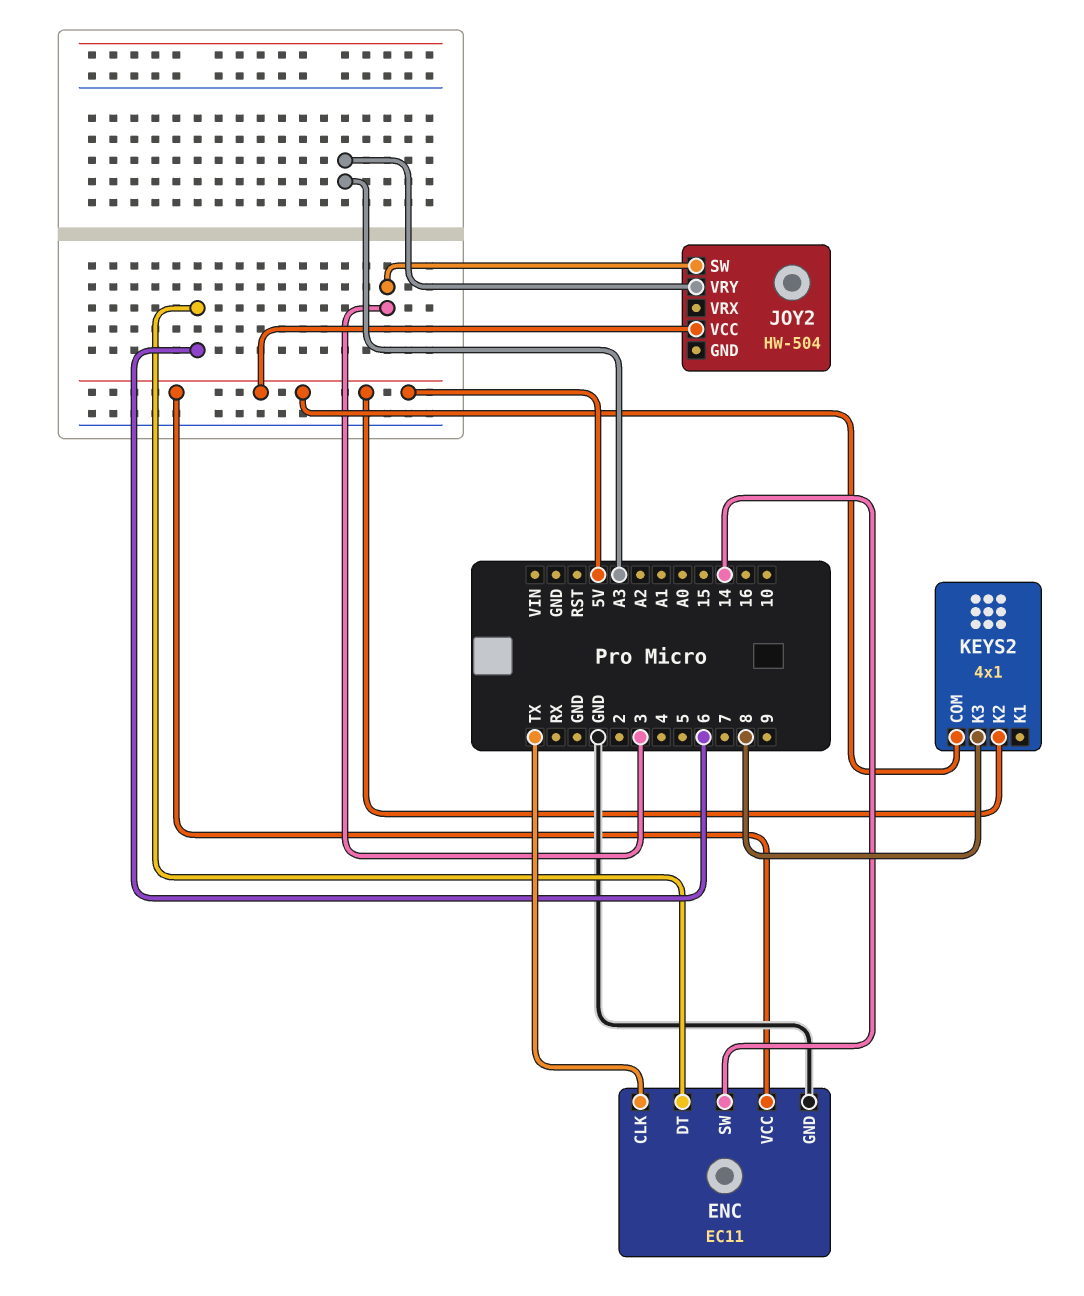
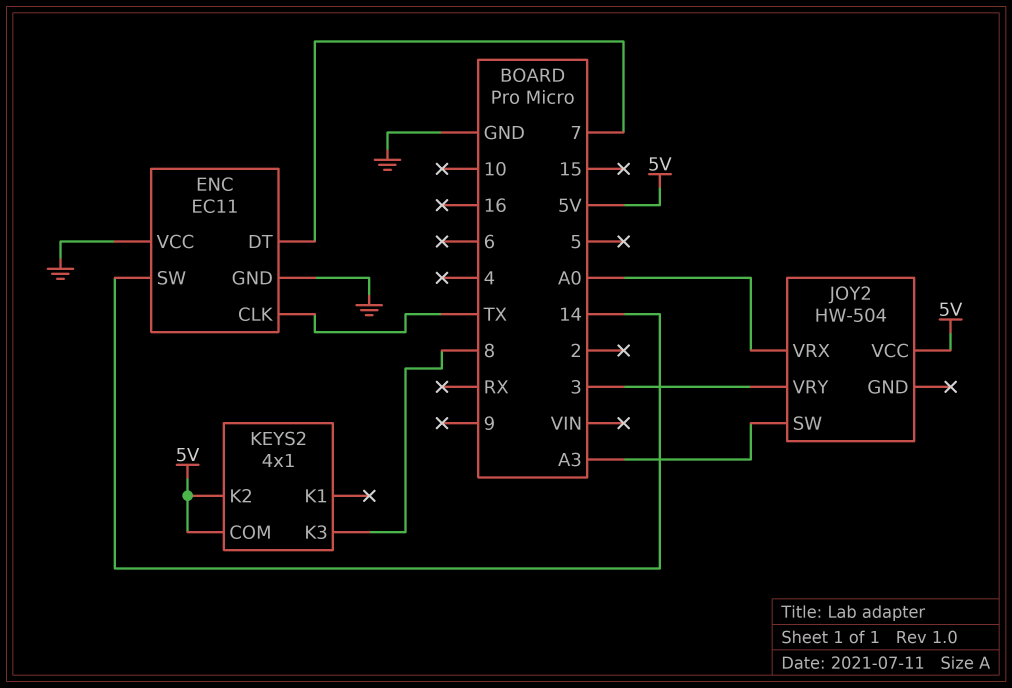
ENC pin DT: 6 -> 7
ENC pin VCC: 5V -> GND
JOY2 pin SW: 3 -> A3
JOY2 pin VRX: none -> A0
JOY2 pin VRY: A3 -> 3

